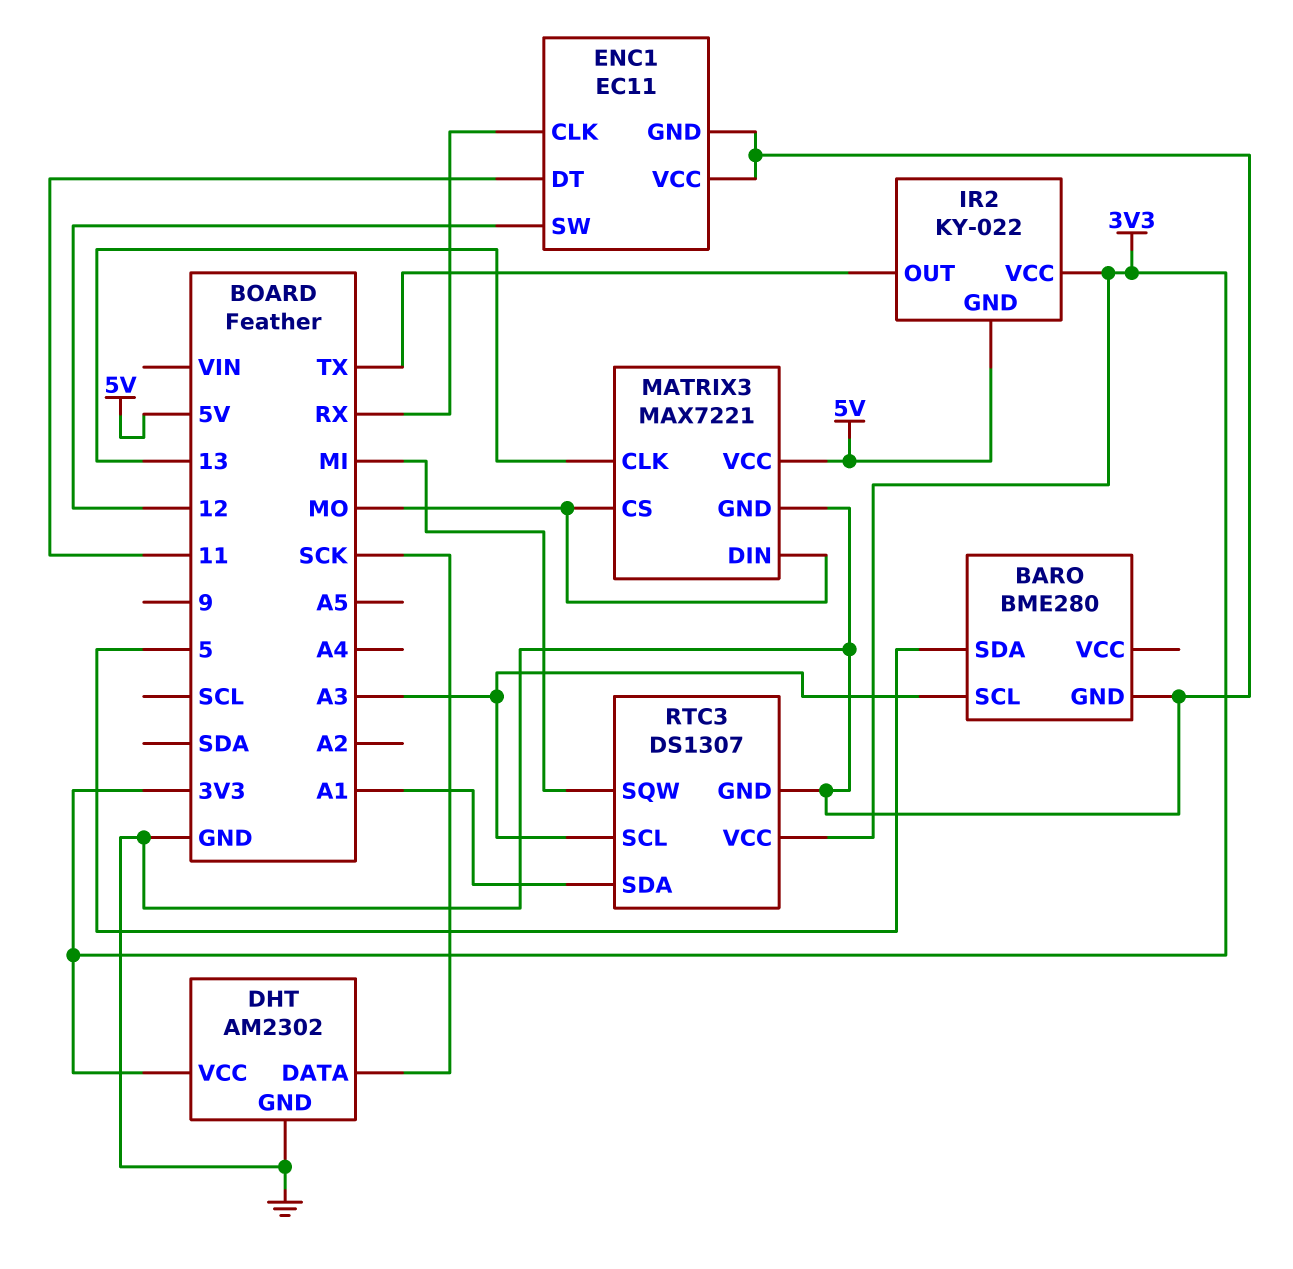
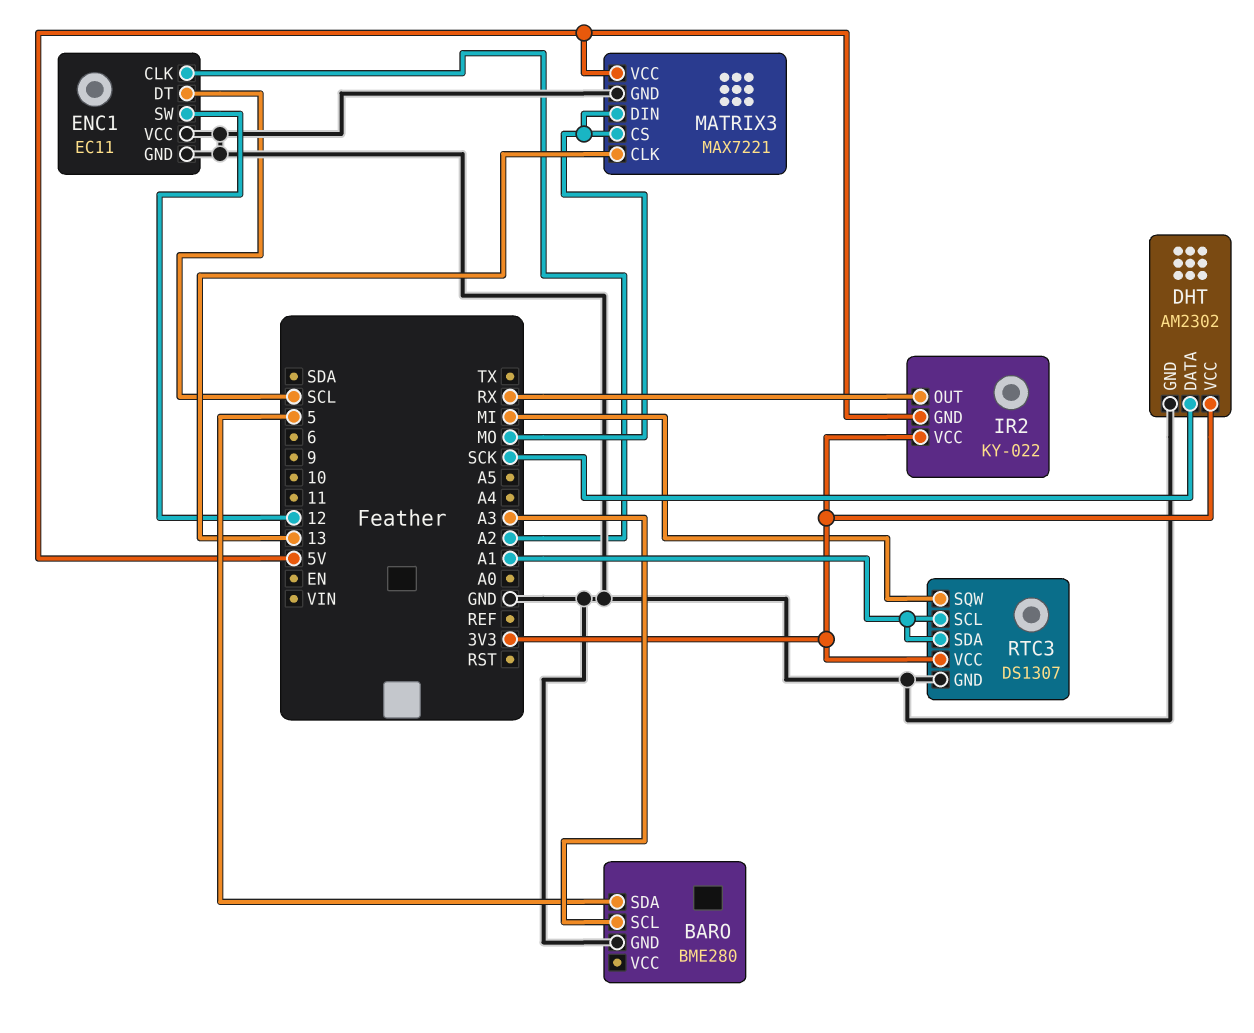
ENC1 pin CLK: RX -> A2
ENC1 pin DT: 11 -> SCL
IR2 pin OUT: TX -> RX
RTC3 pin SCL: A3 -> A1

